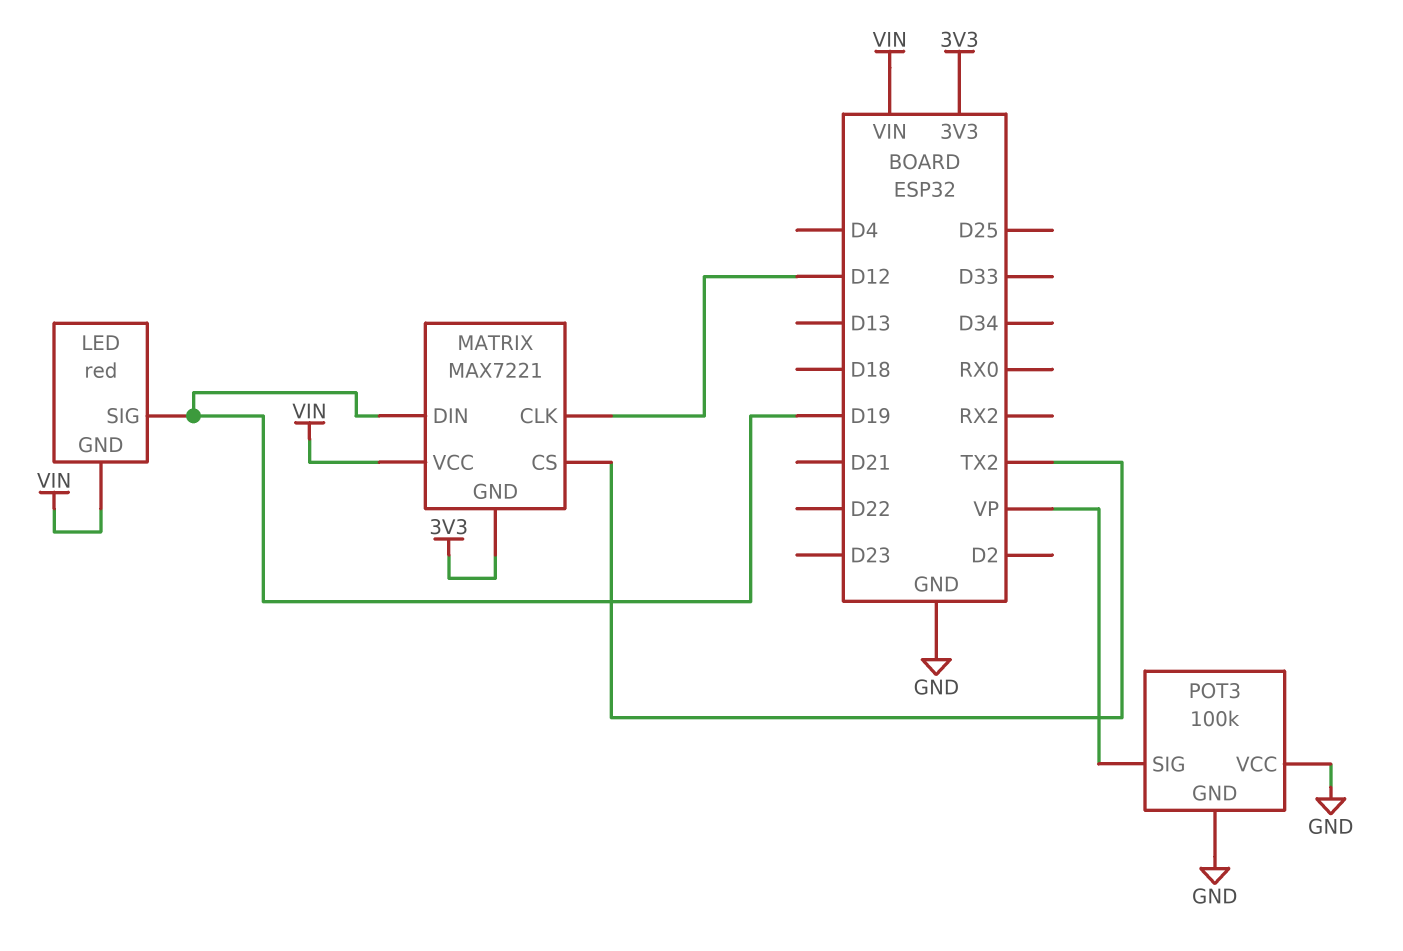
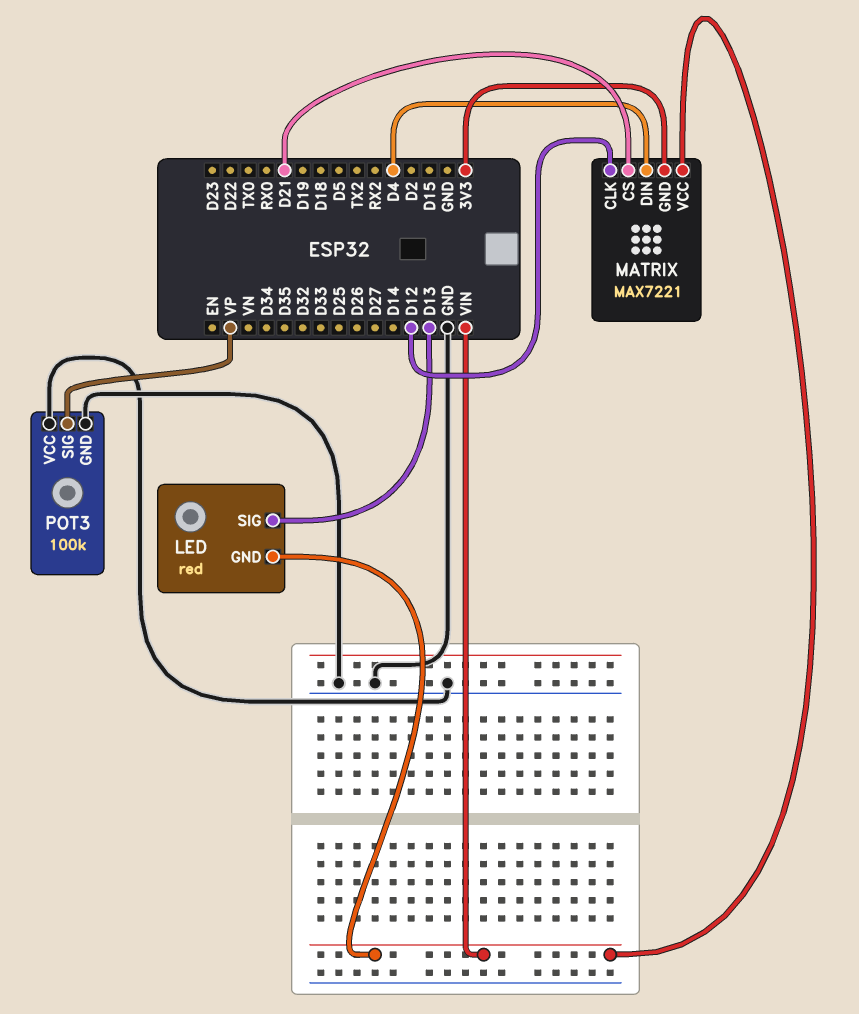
LED pin SIG: D19 -> D13
MATRIX pin CS: TX2 -> D21
MATRIX pin DIN: D19 -> D4

